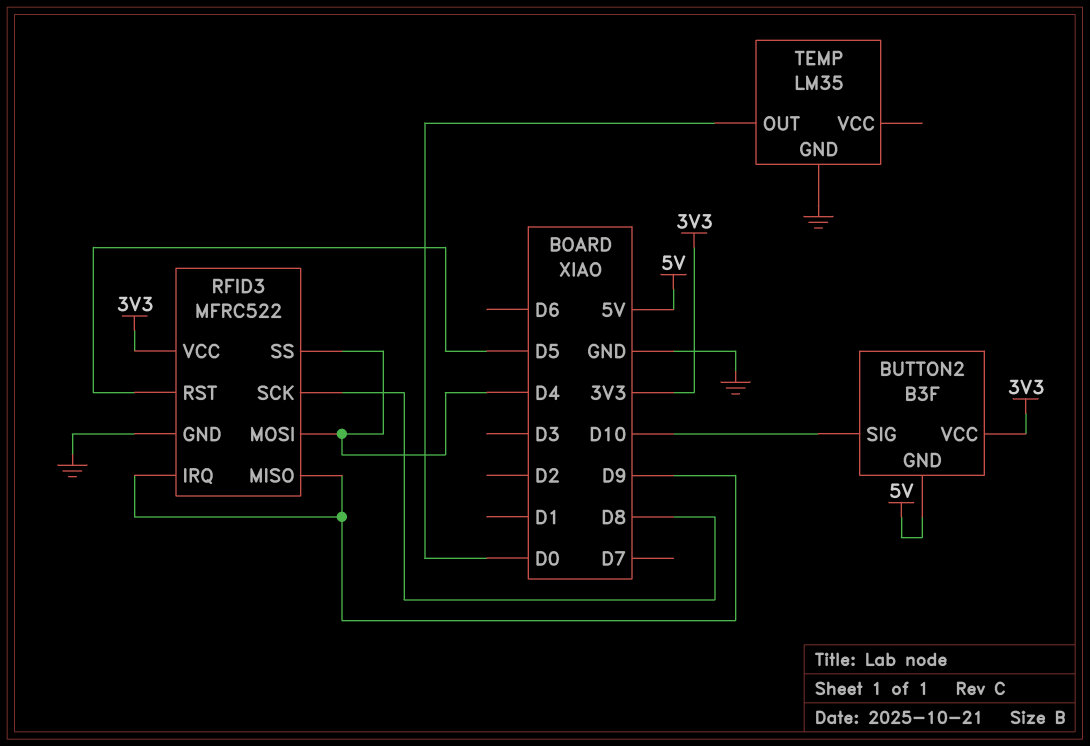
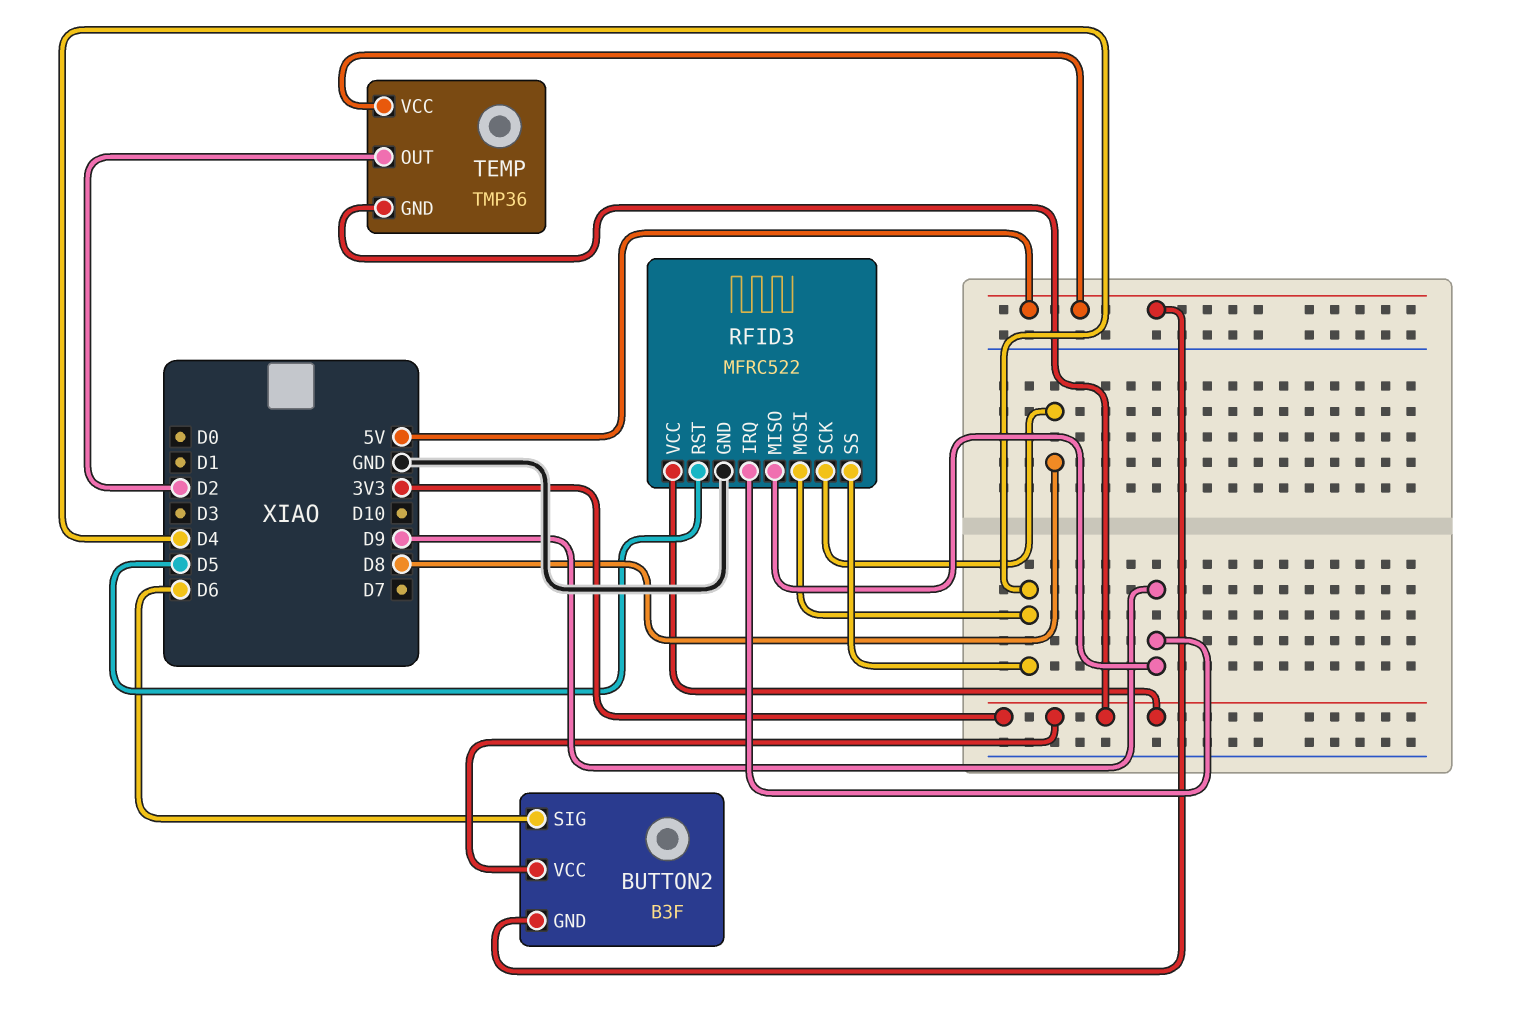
BUTTON2 pin SIG: D10 -> D6
TEMP: LM35 -> TMP36
TEMP pin GND: GND -> 3V3
TEMP pin OUT: D0 -> D2
TEMP pin VCC: none -> 5V

